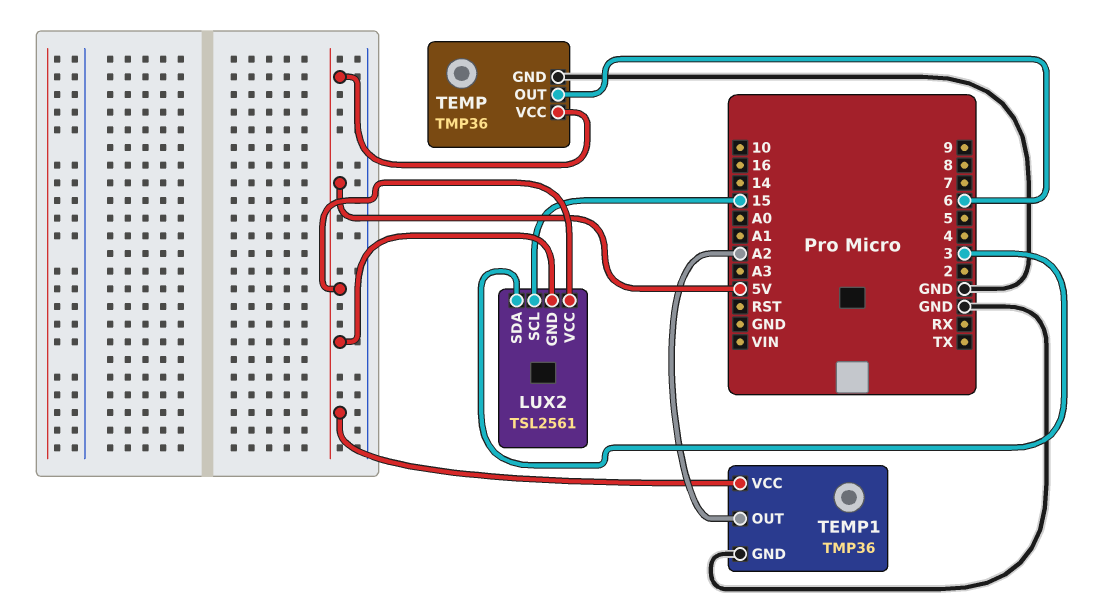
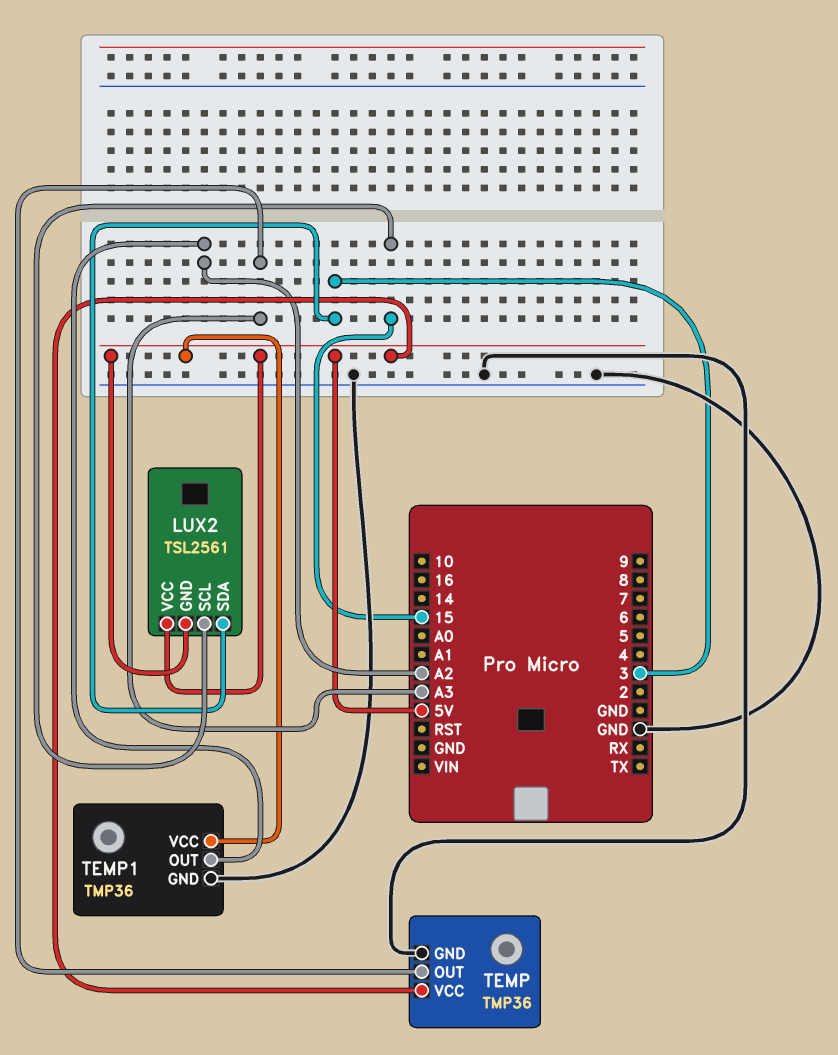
TEMP pin OUT: 6 -> A3

